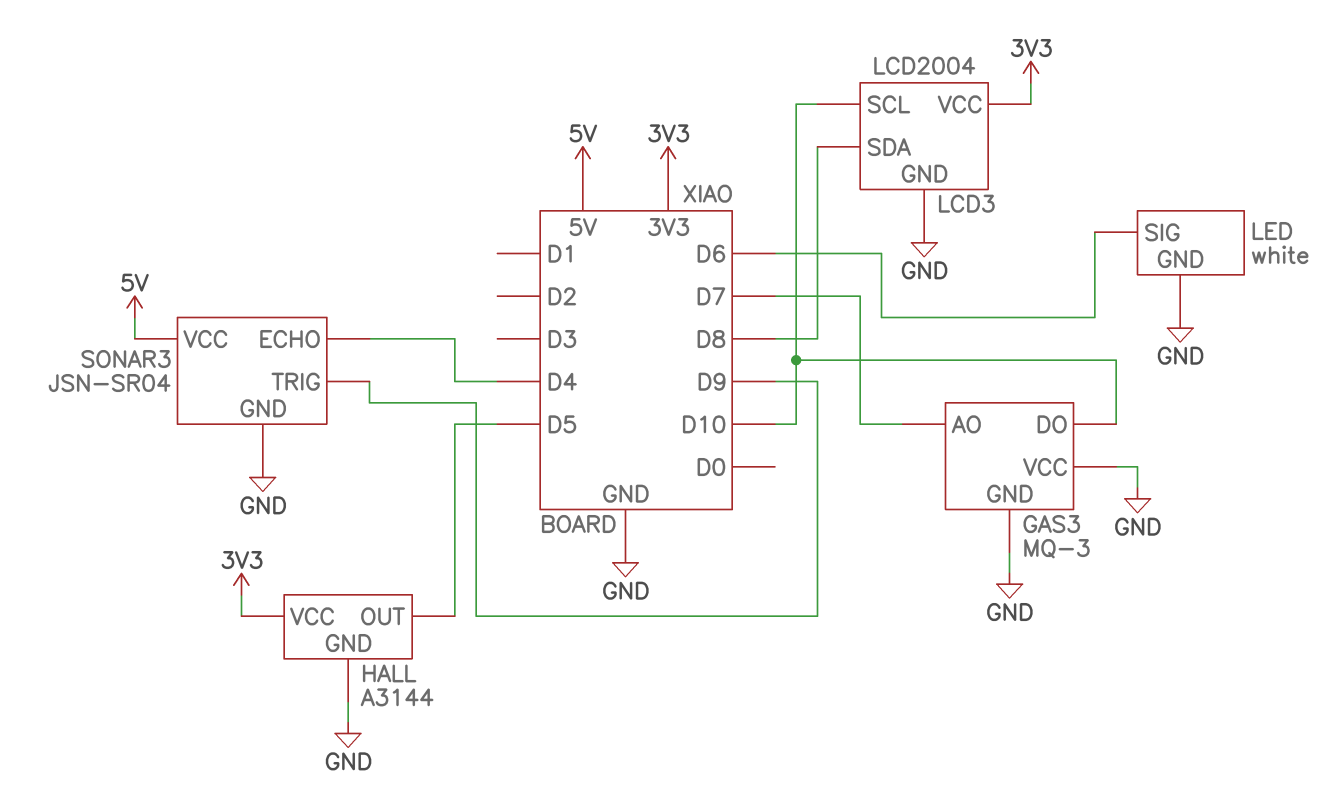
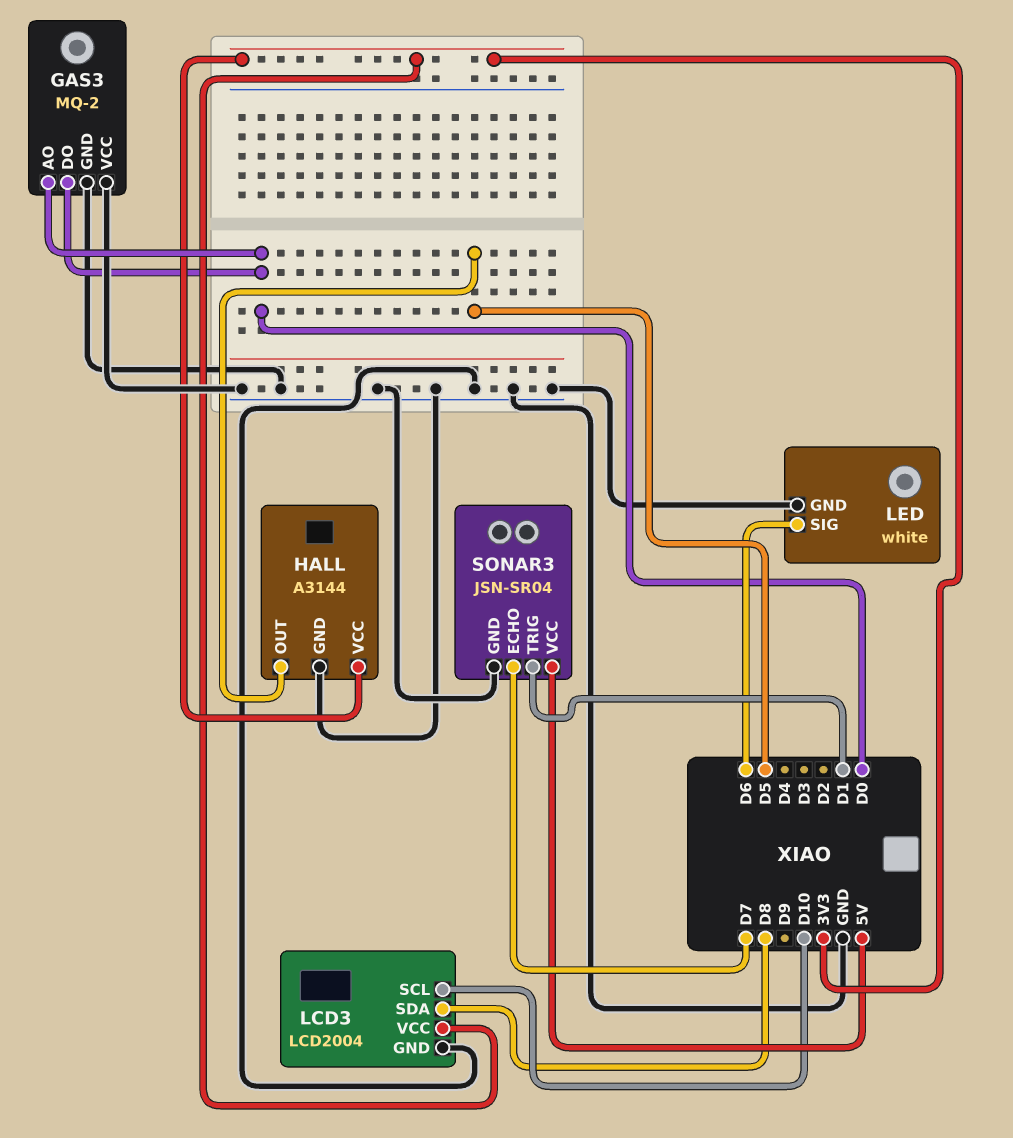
GAS3: MQ-3 -> MQ-2
GAS3 pin AO: D7 -> D0
GAS3 pin DO: D10 -> D0
SONAR3 pin ECHO: D4 -> D7
SONAR3 pin TRIG: D9 -> D1

